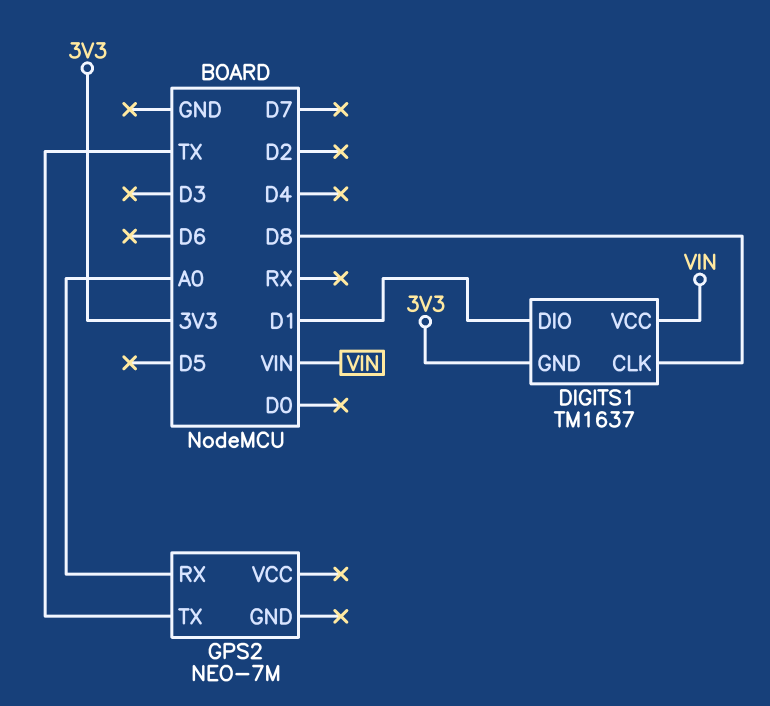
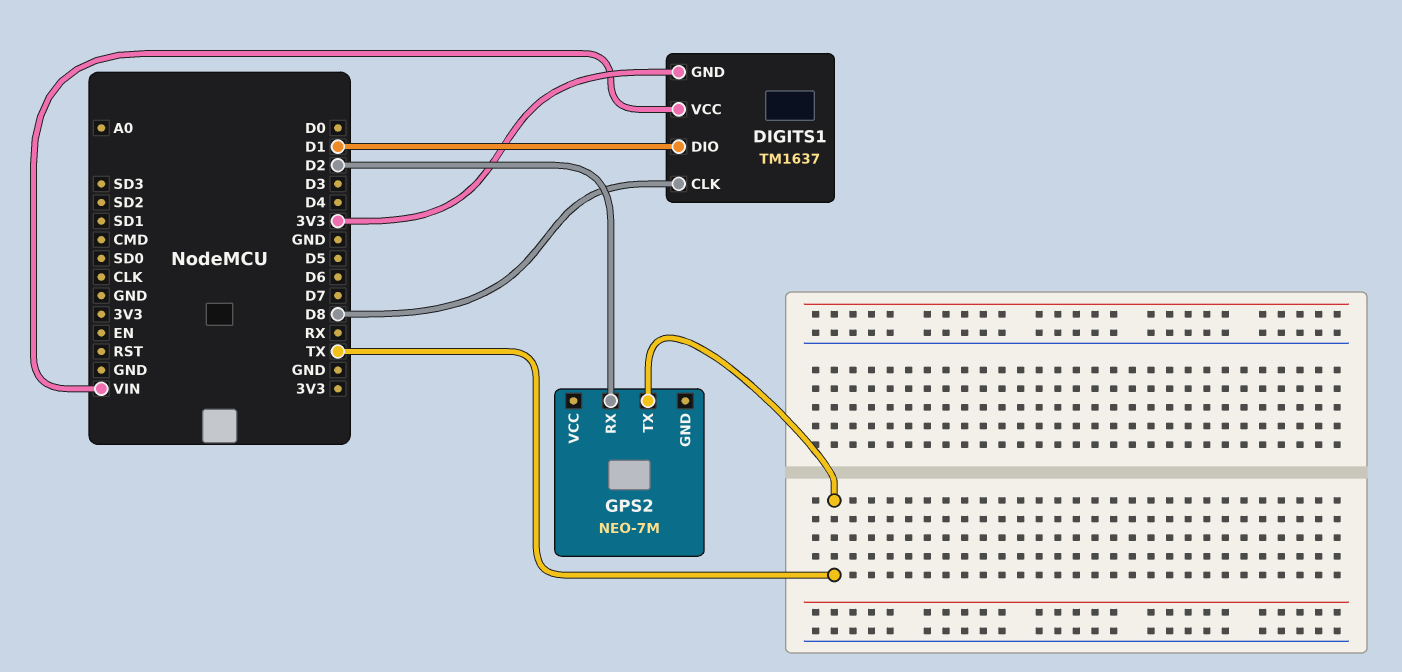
GPS2 pin RX: A0 -> D2

